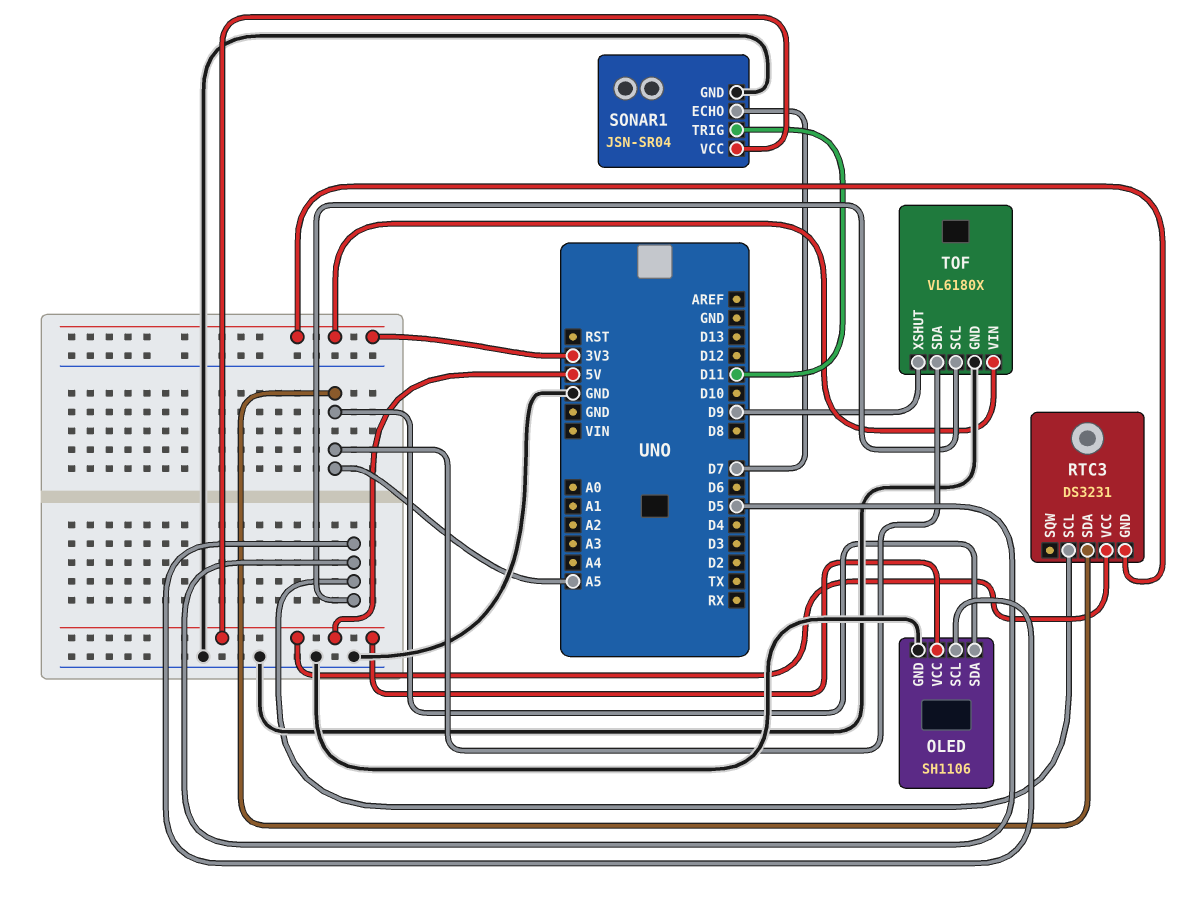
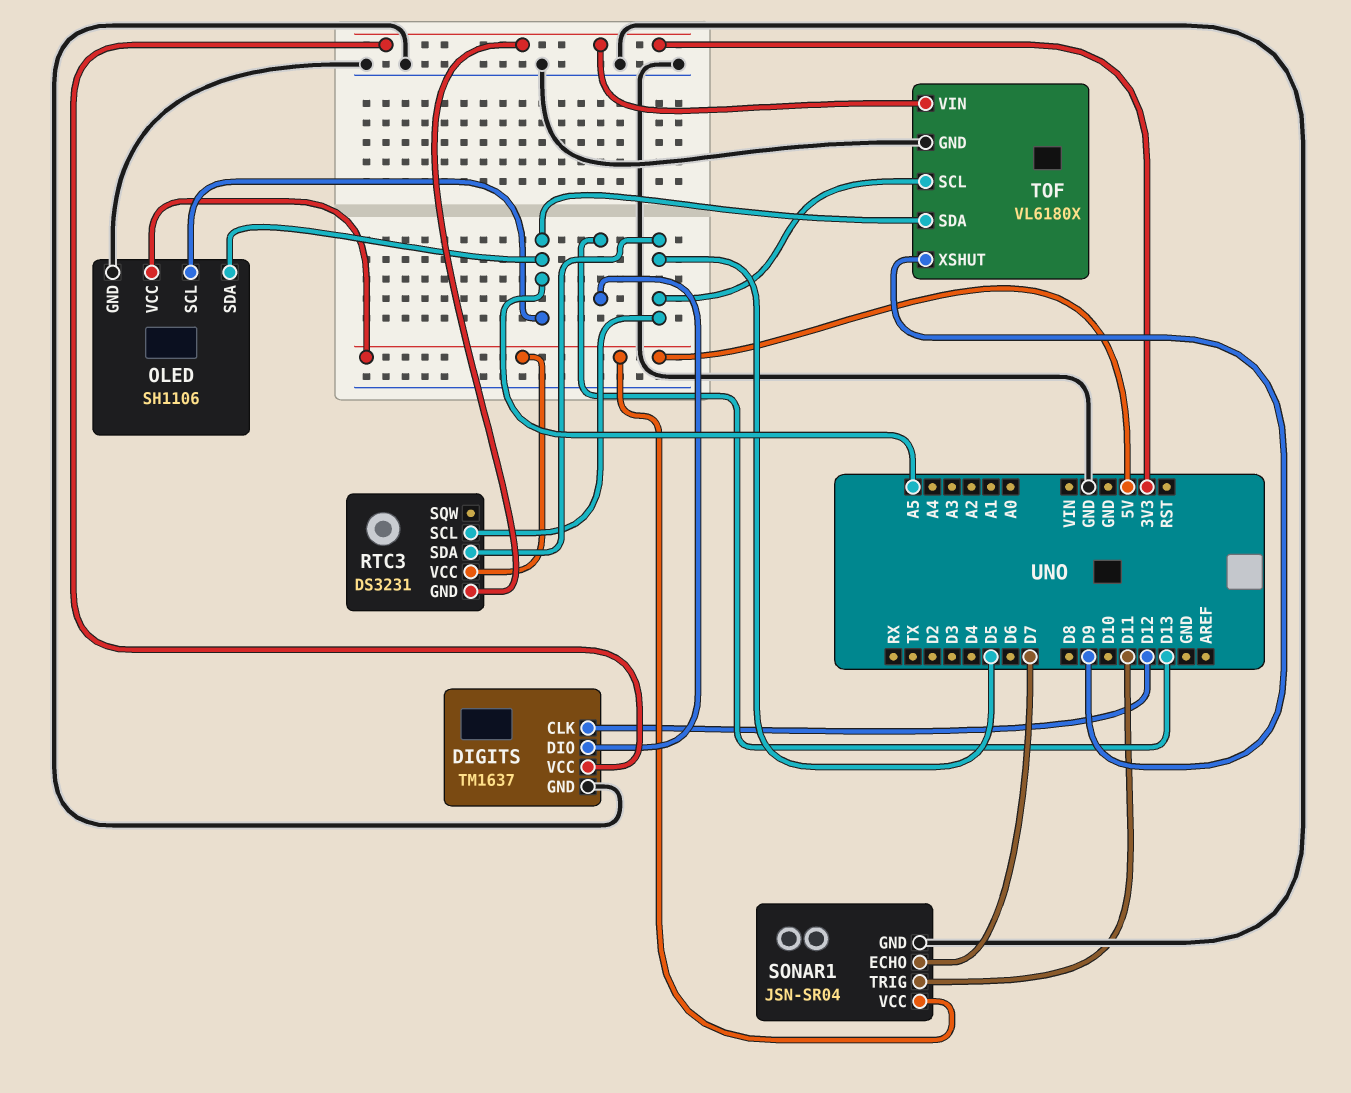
DIGITS: none -> TM1637
DIGITS pin CLK: none -> D12
DIGITS pin DIO: none -> D13
DIGITS pin GND: none -> GND
DIGITS pin VCC: none -> 3V3
OLED pin SCL: D5 -> A5
RTC3 pin SDA: A5 -> D5

